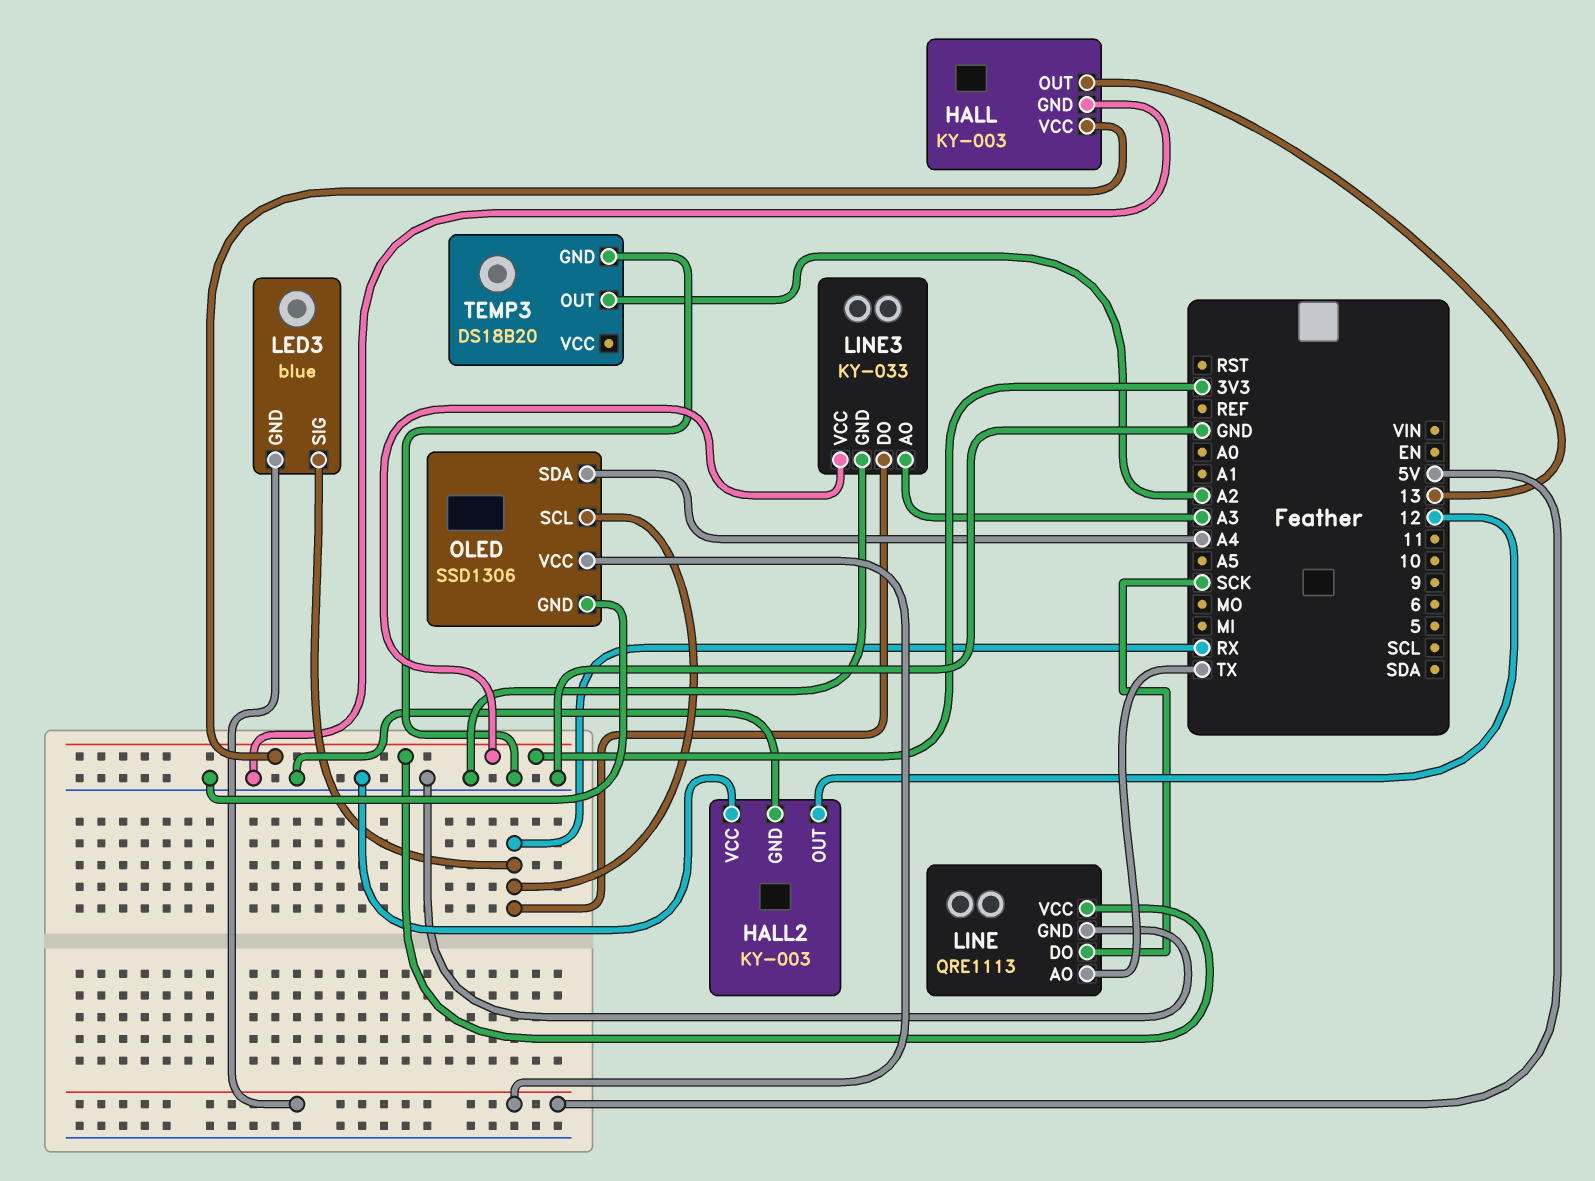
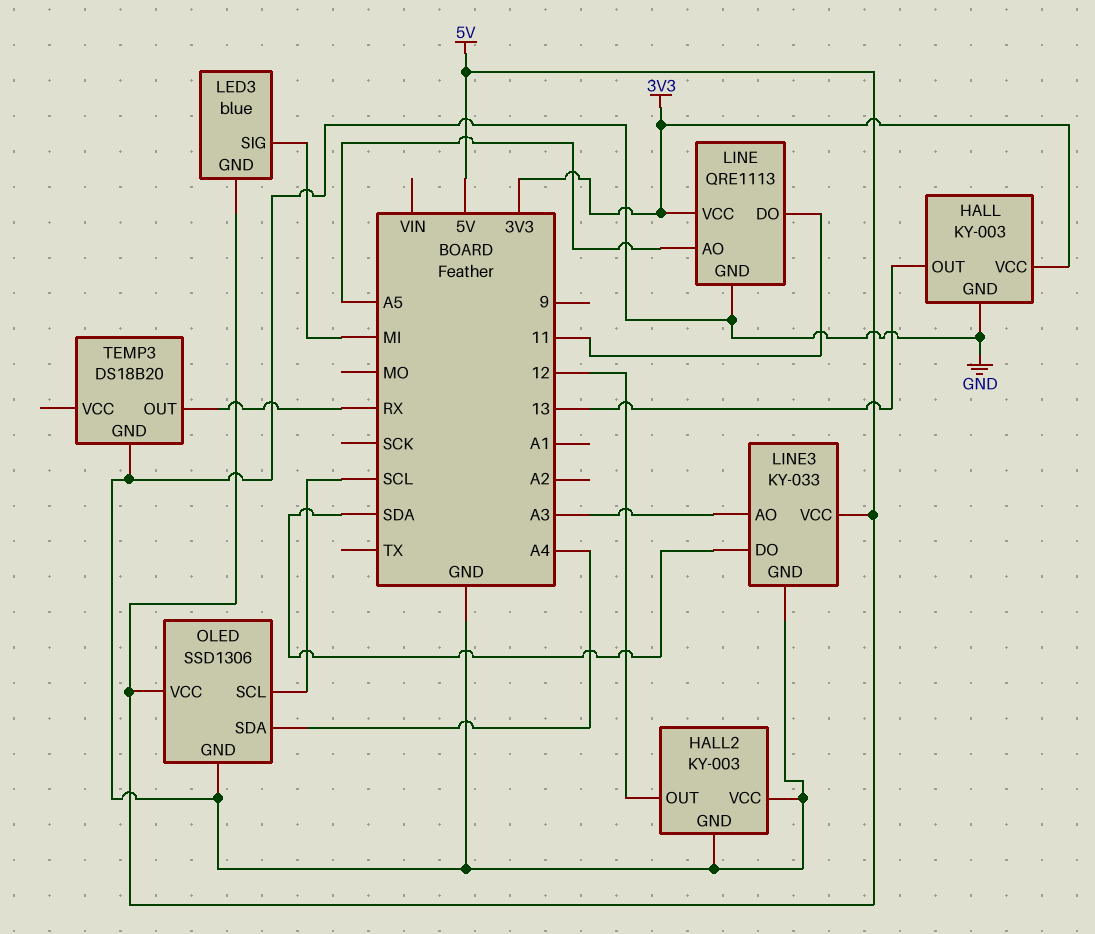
LED3 pin SIG: RX -> MI
LINE pin AO: TX -> A5
LINE pin DO: SCK -> 11
LINE3 pin DO: RX -> SDA
LINE3 pin VCC: 3V3 -> 5V
OLED pin SCL: RX -> SCL
TEMP3 pin OUT: A2 -> RX

